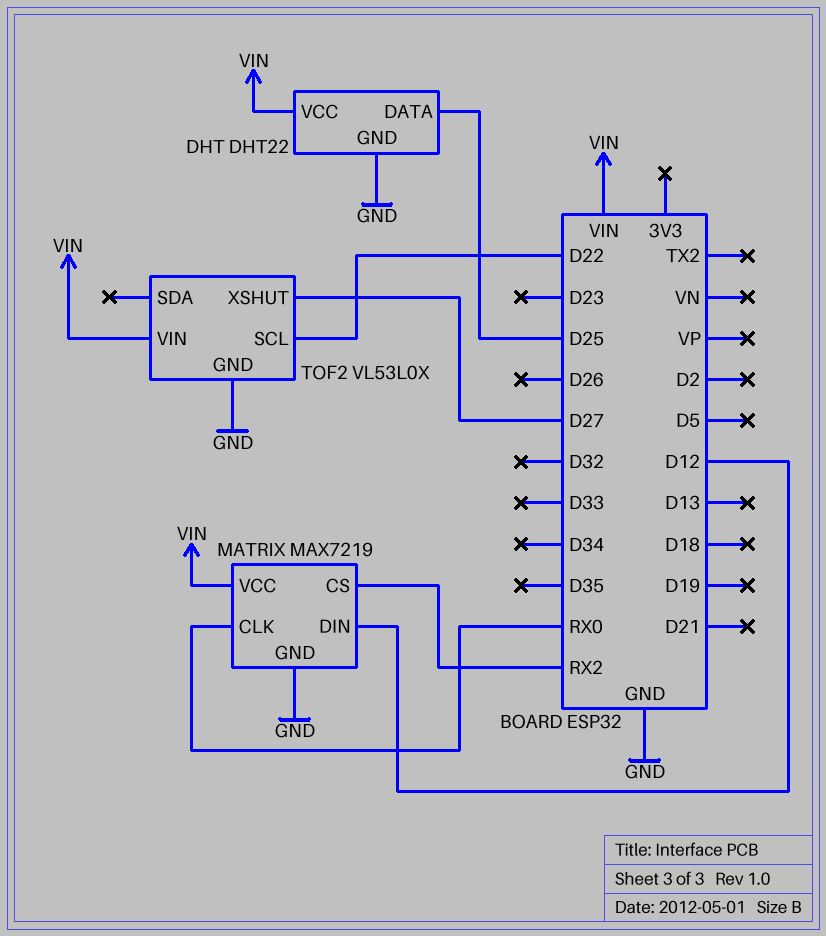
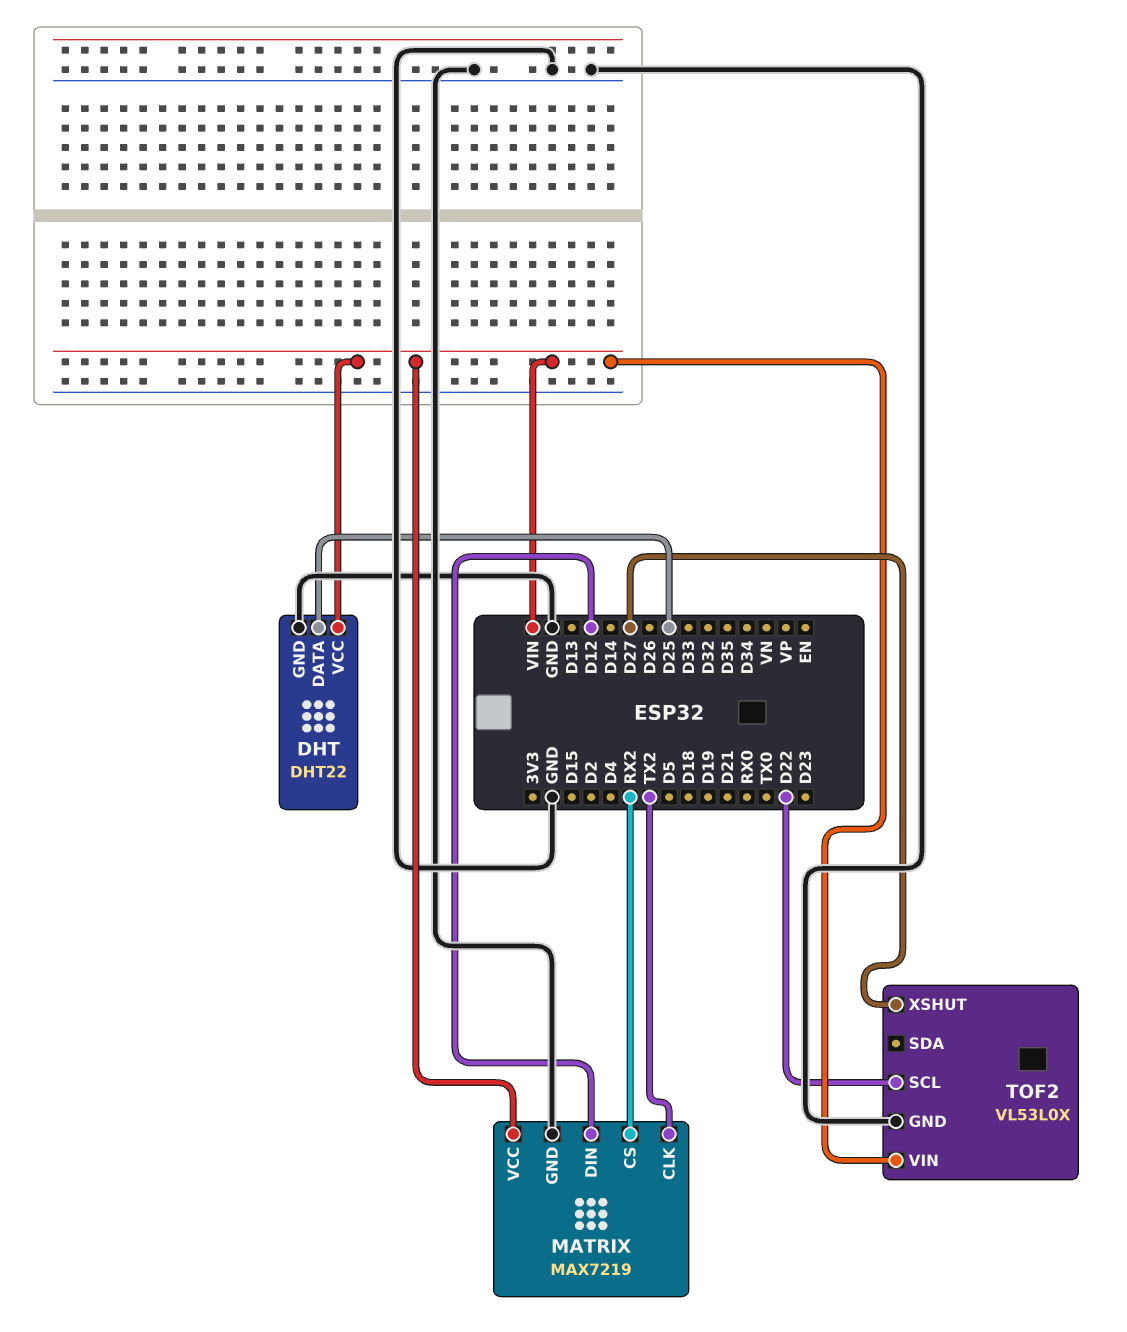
MATRIX pin CLK: RX0 -> TX2

